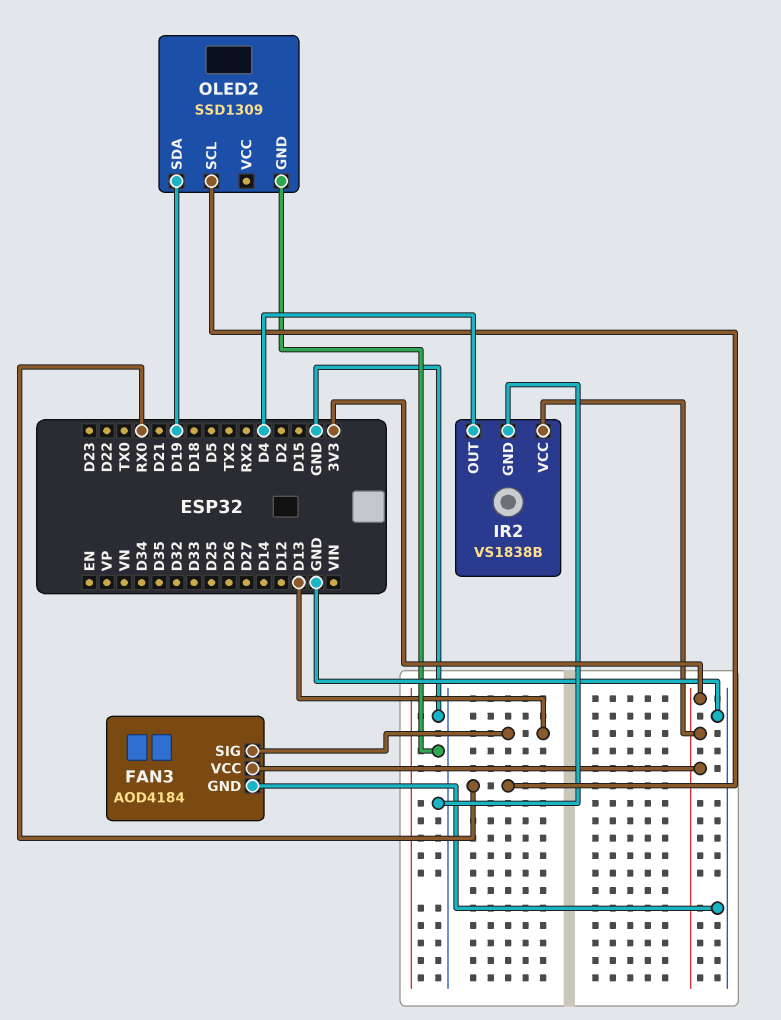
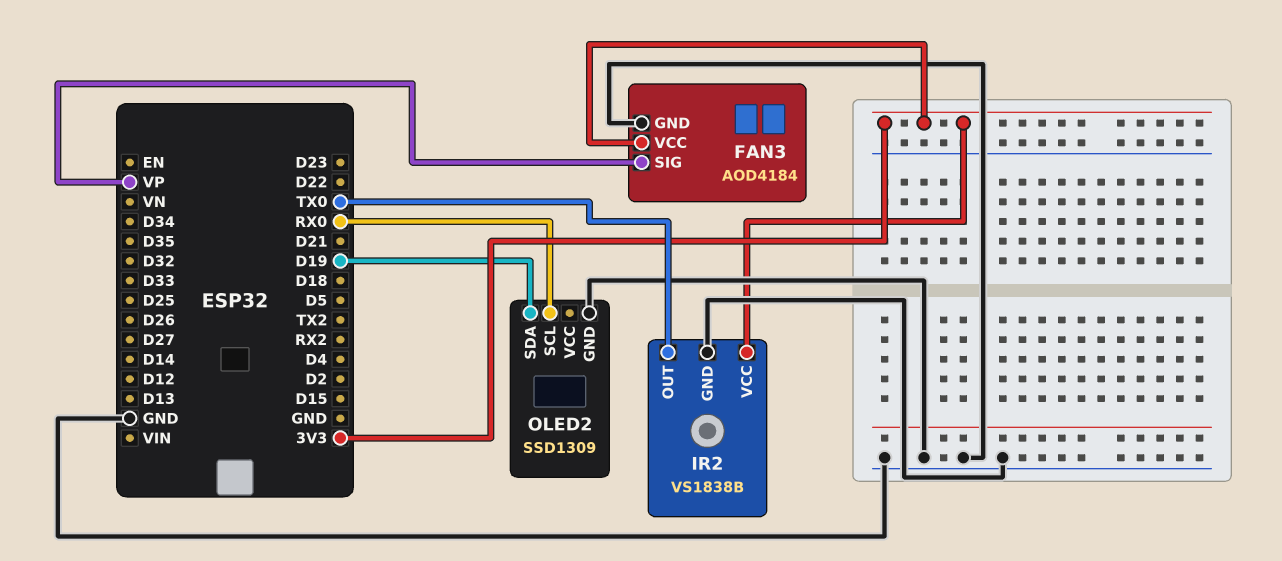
FAN3 pin SIG: D13 -> VP
IR2 pin OUT: D4 -> TX0

